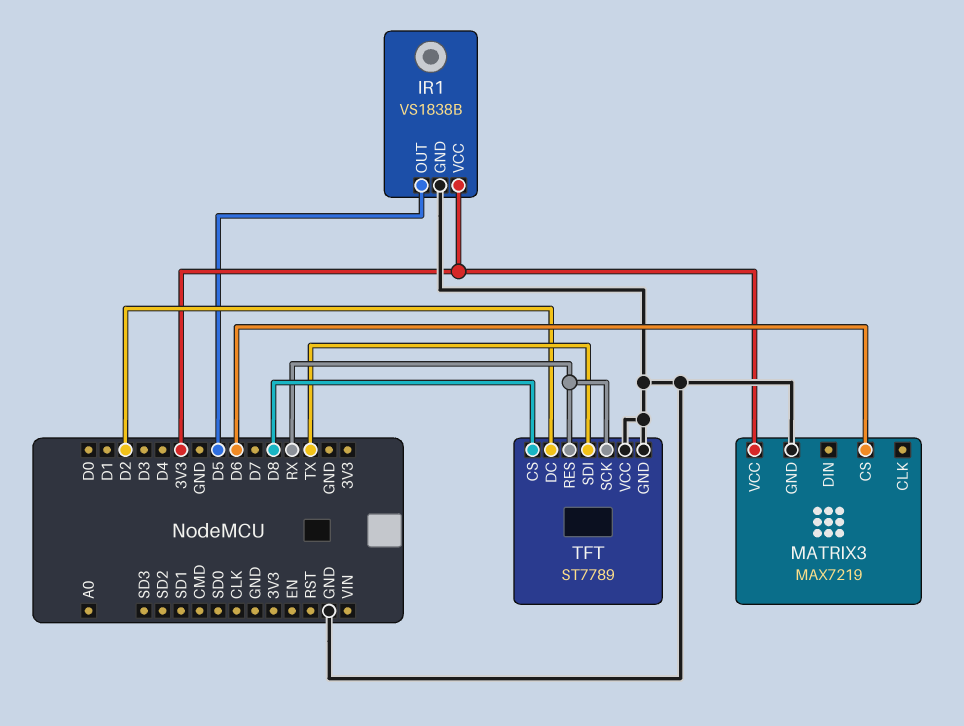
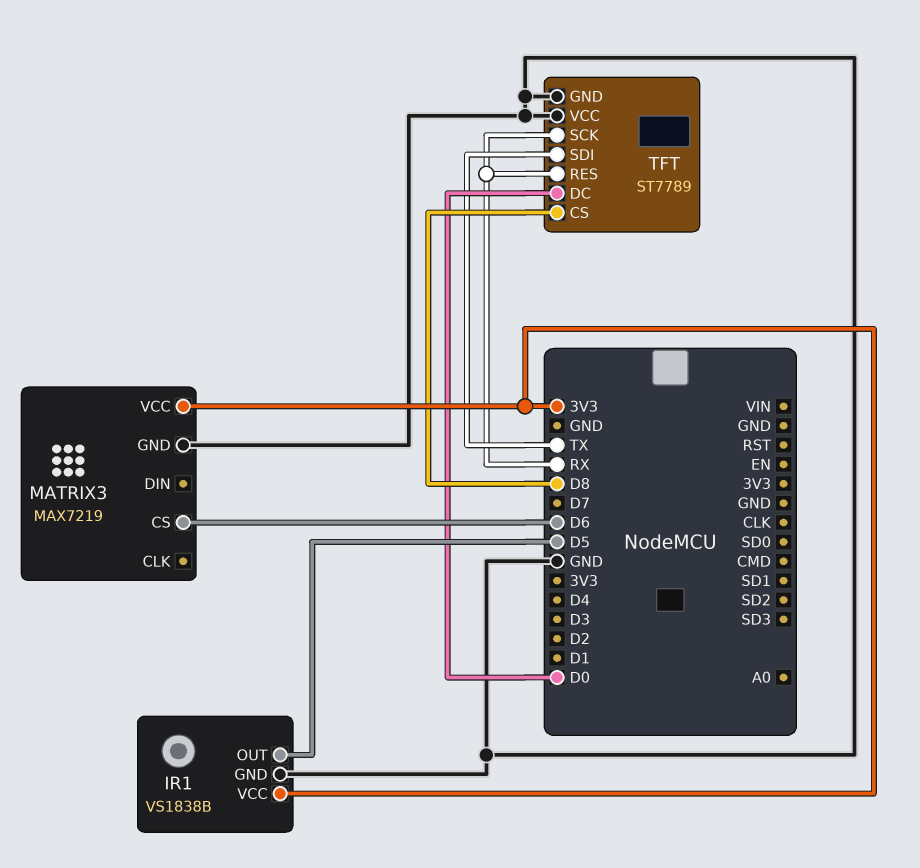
TFT pin DC: D2 -> D0

